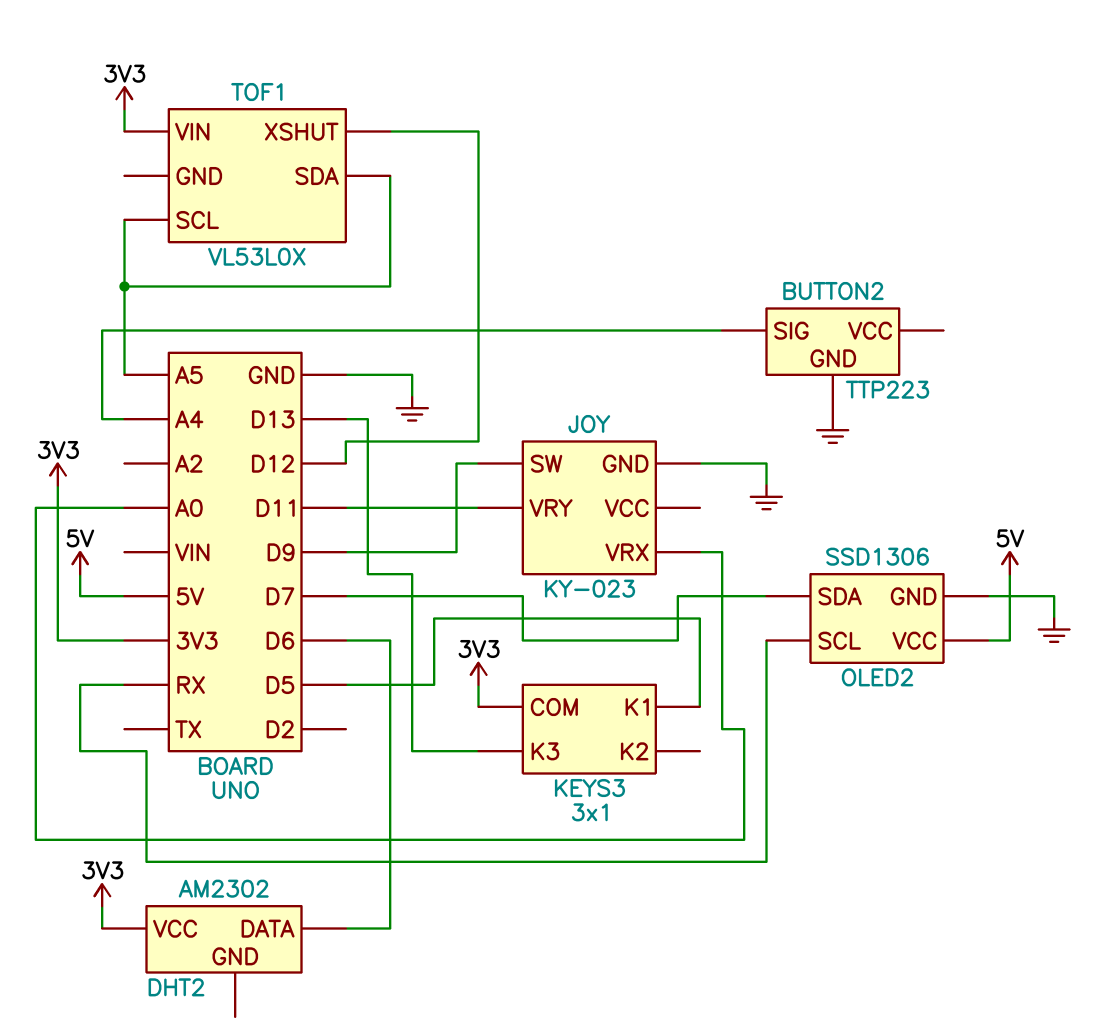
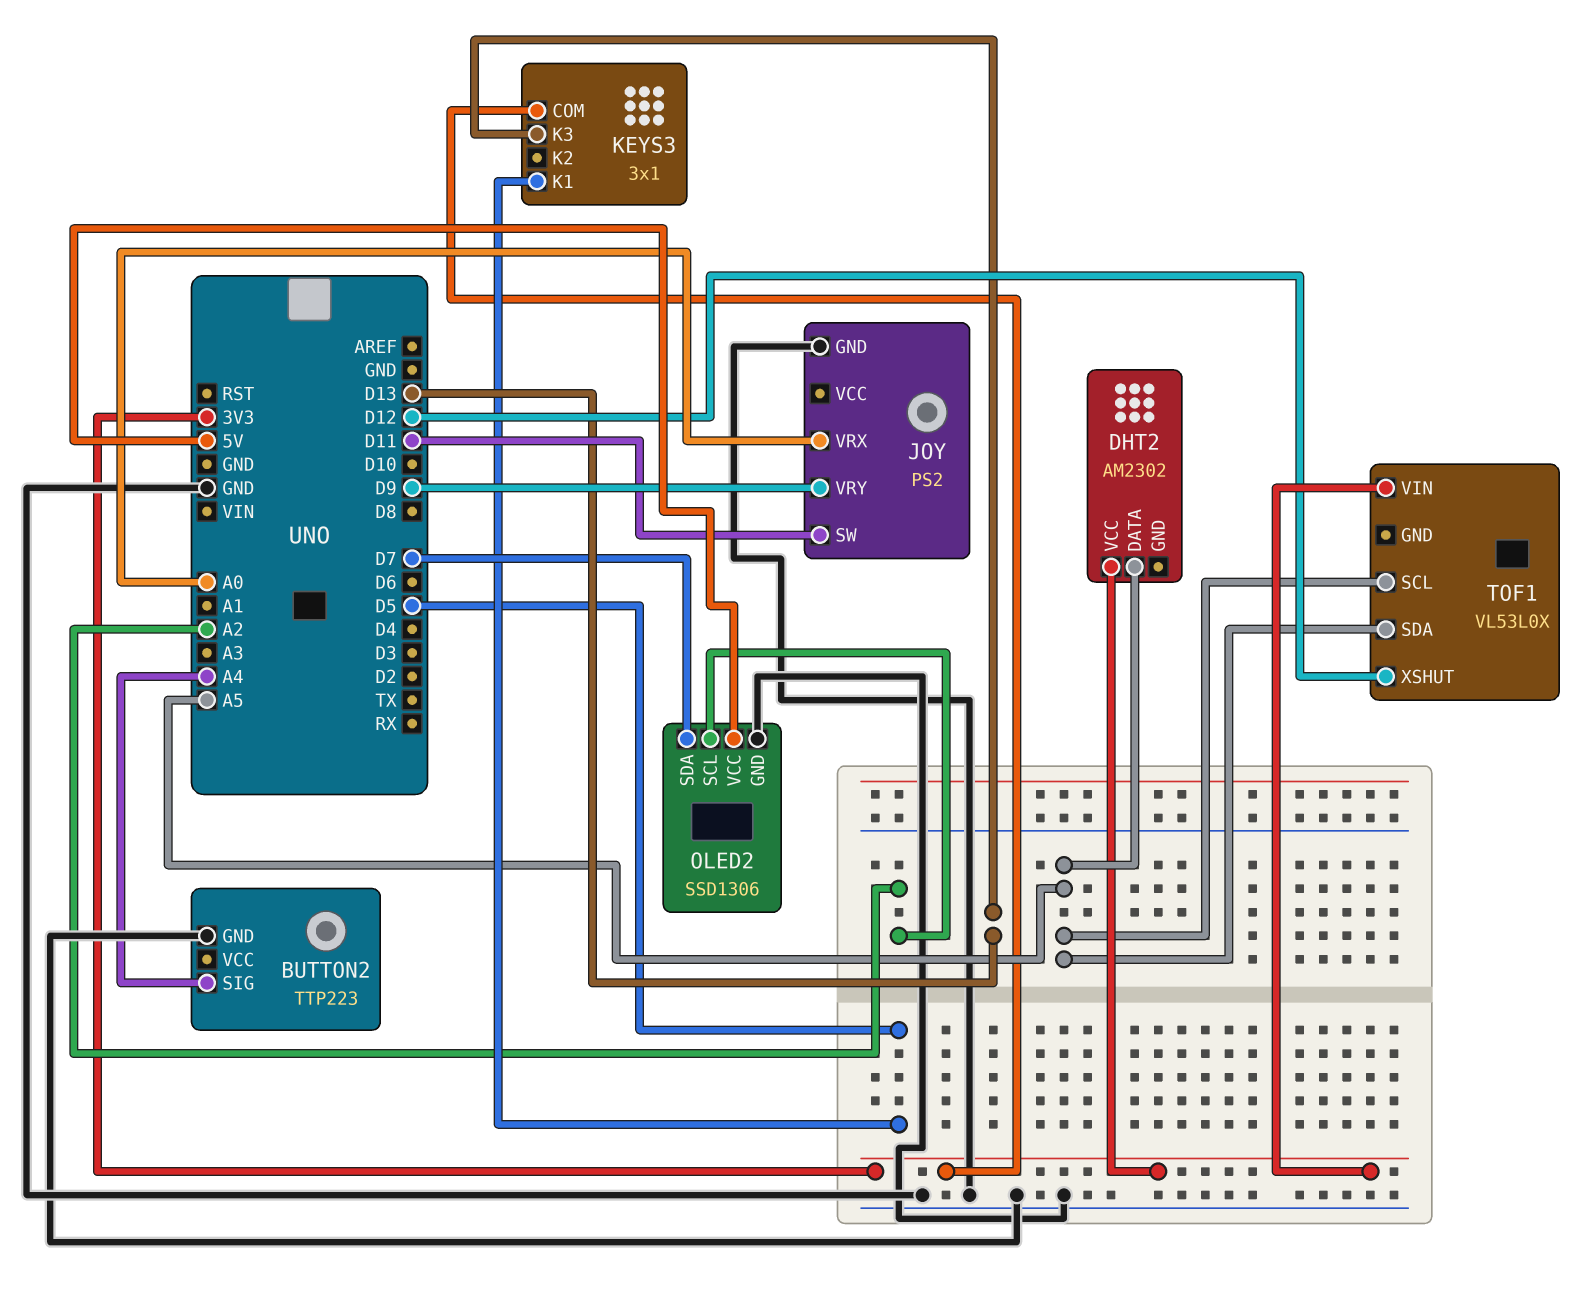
DHT2 pin DATA: D6 -> A5
JOY: KY-023 -> PS2
JOY pin SW: D9 -> D11
JOY pin VRY: D11 -> D9
OLED2 pin SCL: RX -> A2

